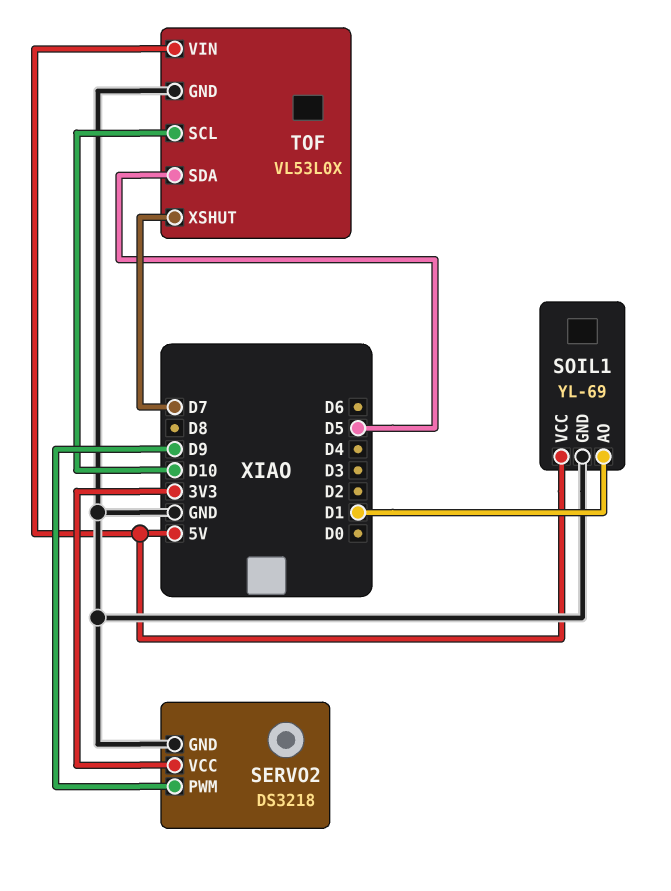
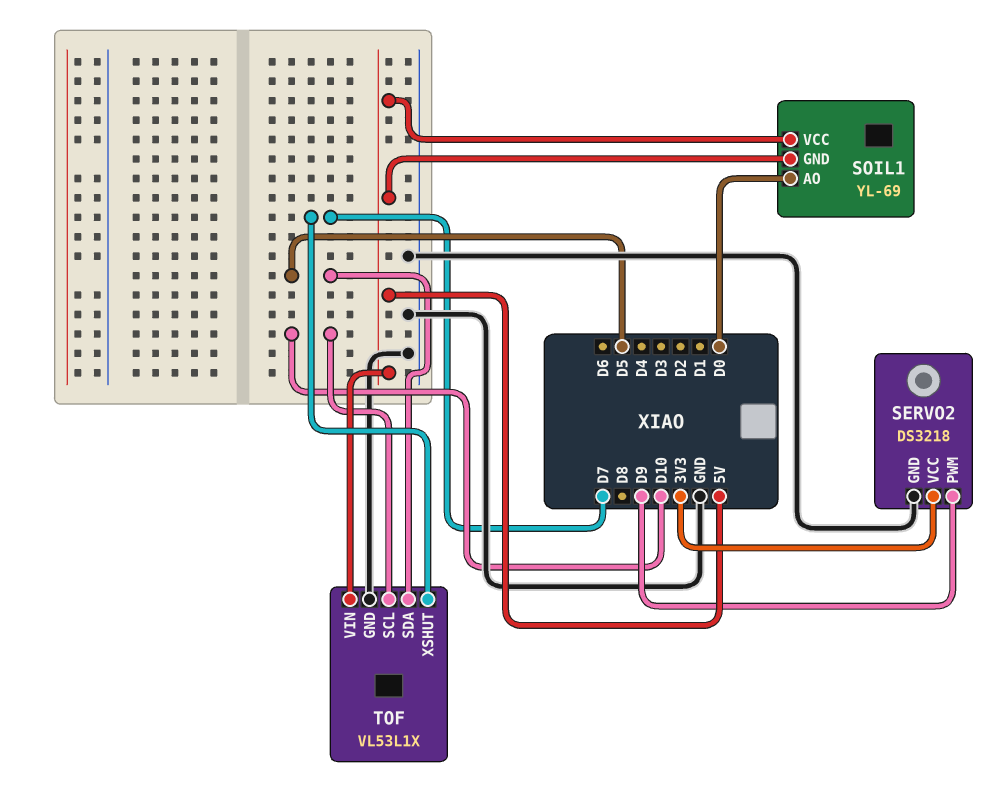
SOIL1 pin AO: D1 -> D0
SOIL1 pin GND: GND -> 5V
TOF: VL53L0X -> VL53L1X

